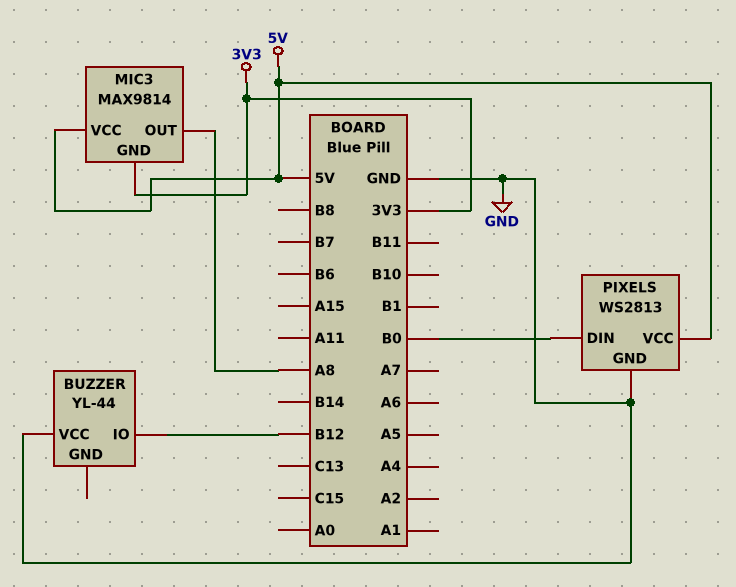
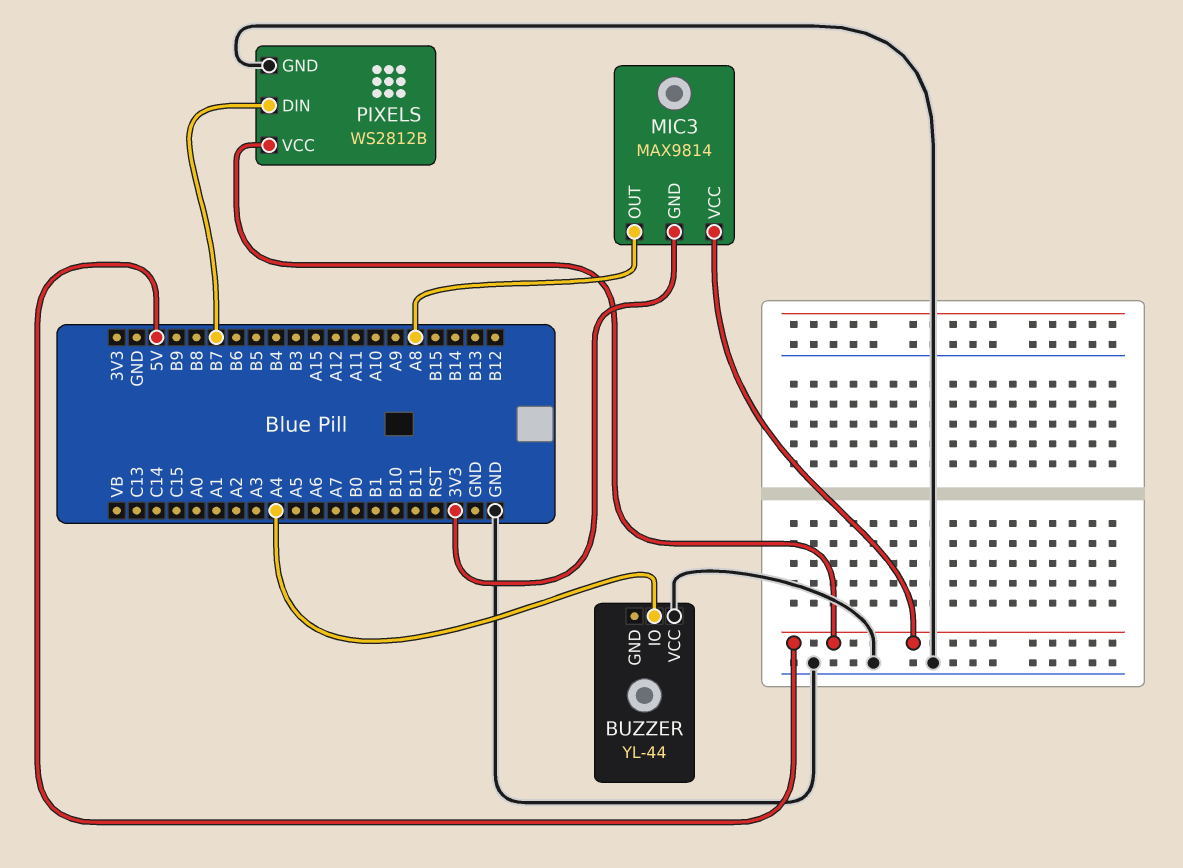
BUZZER pin IO: B12 -> A4
PIXELS: WS2813 -> WS2812B
PIXELS pin DIN: B0 -> B7

